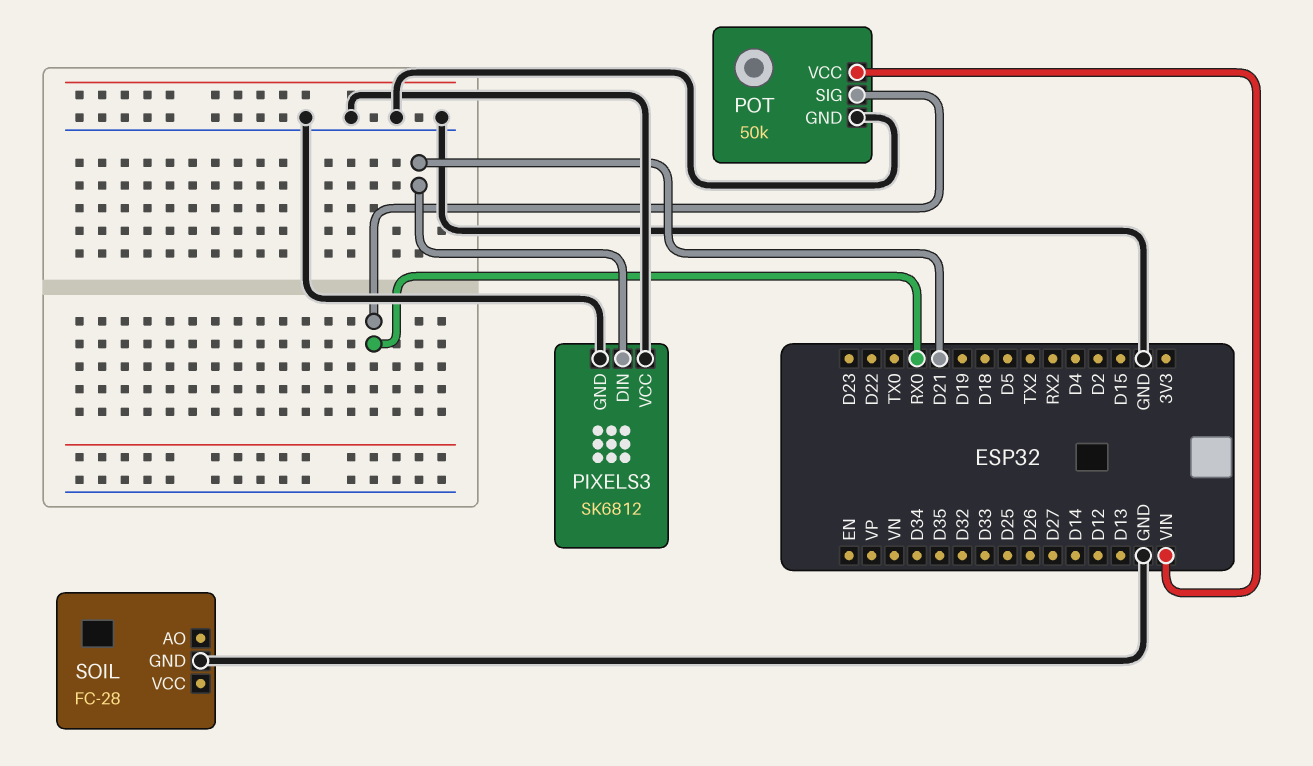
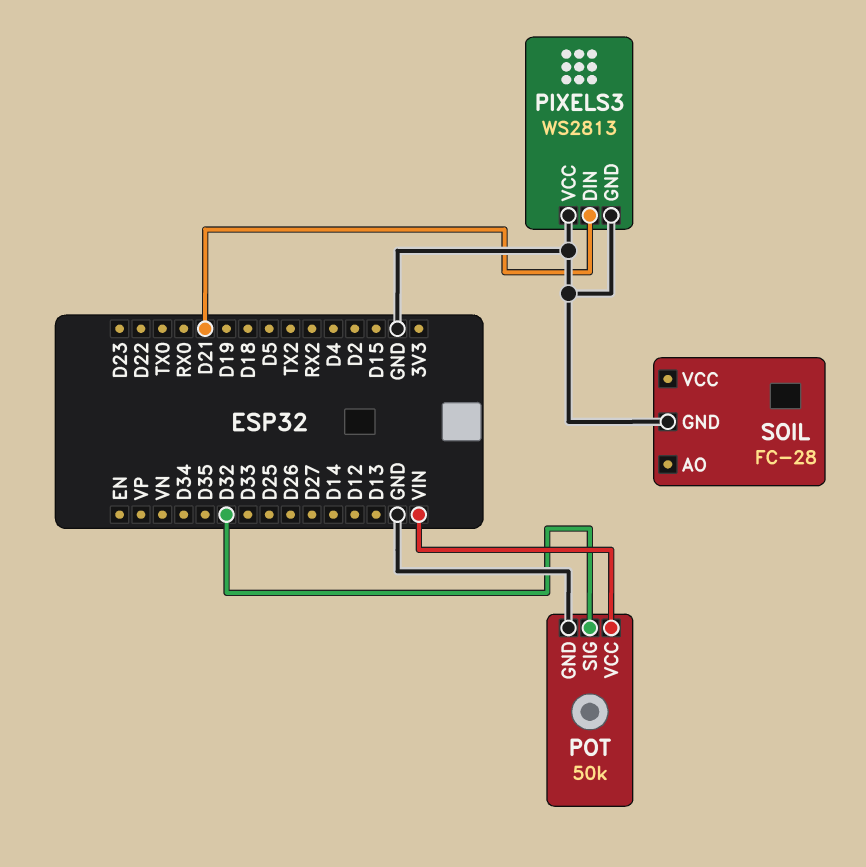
PIXELS3: SK6812 -> WS2813
POT pin SIG: RX0 -> D32

